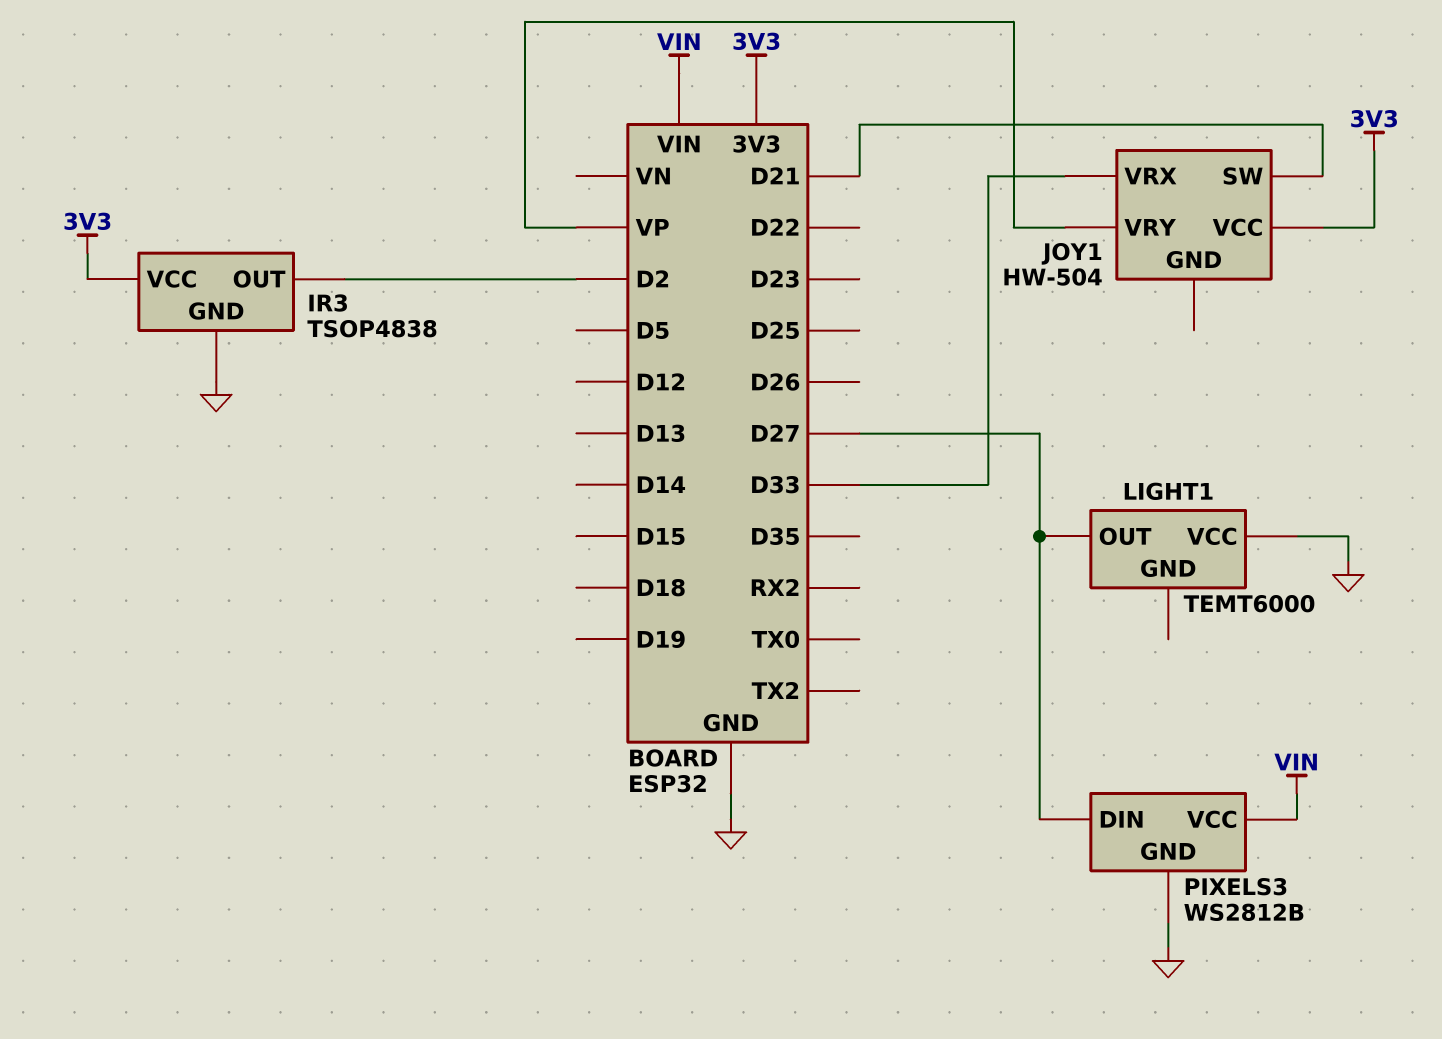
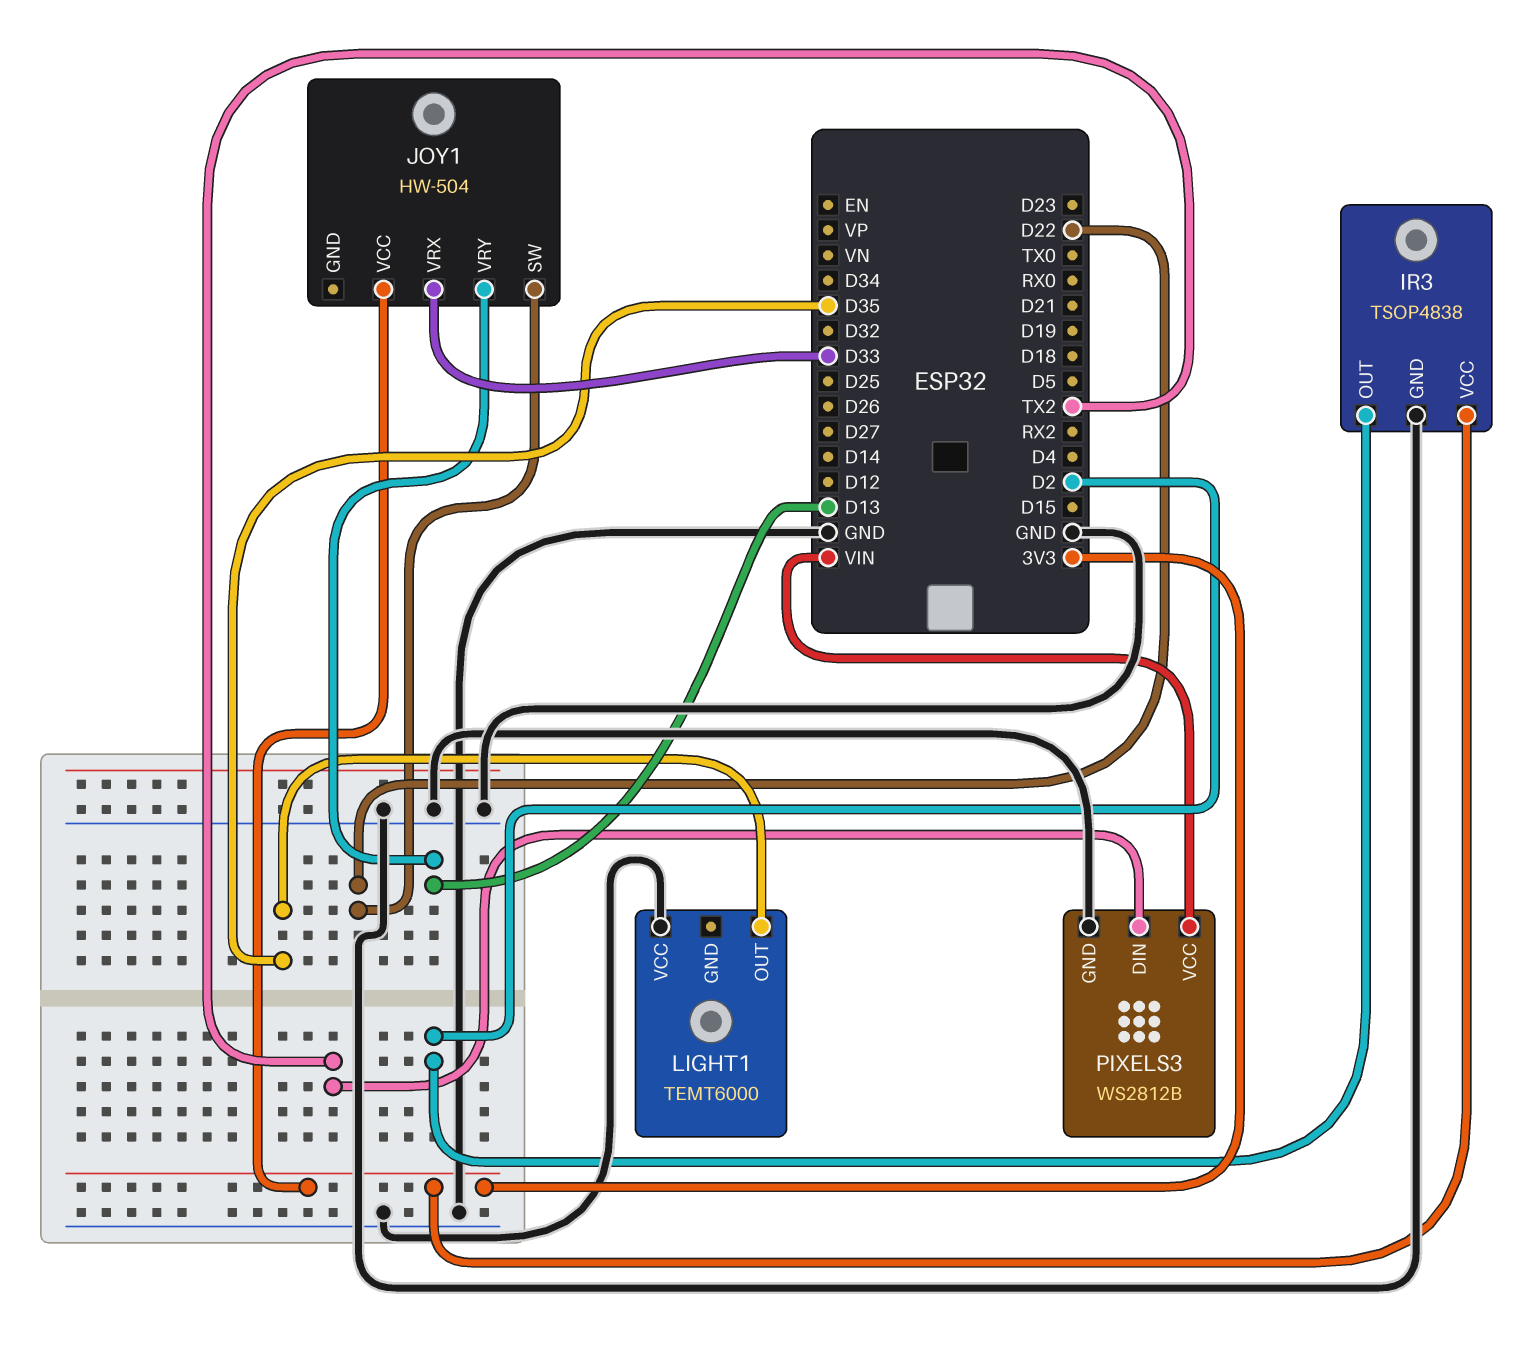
JOY1 pin SW: D21 -> D22
JOY1 pin VRY: VP -> D13
LIGHT1 pin OUT: D27 -> D35
PIXELS3 pin DIN: D27 -> TX2

